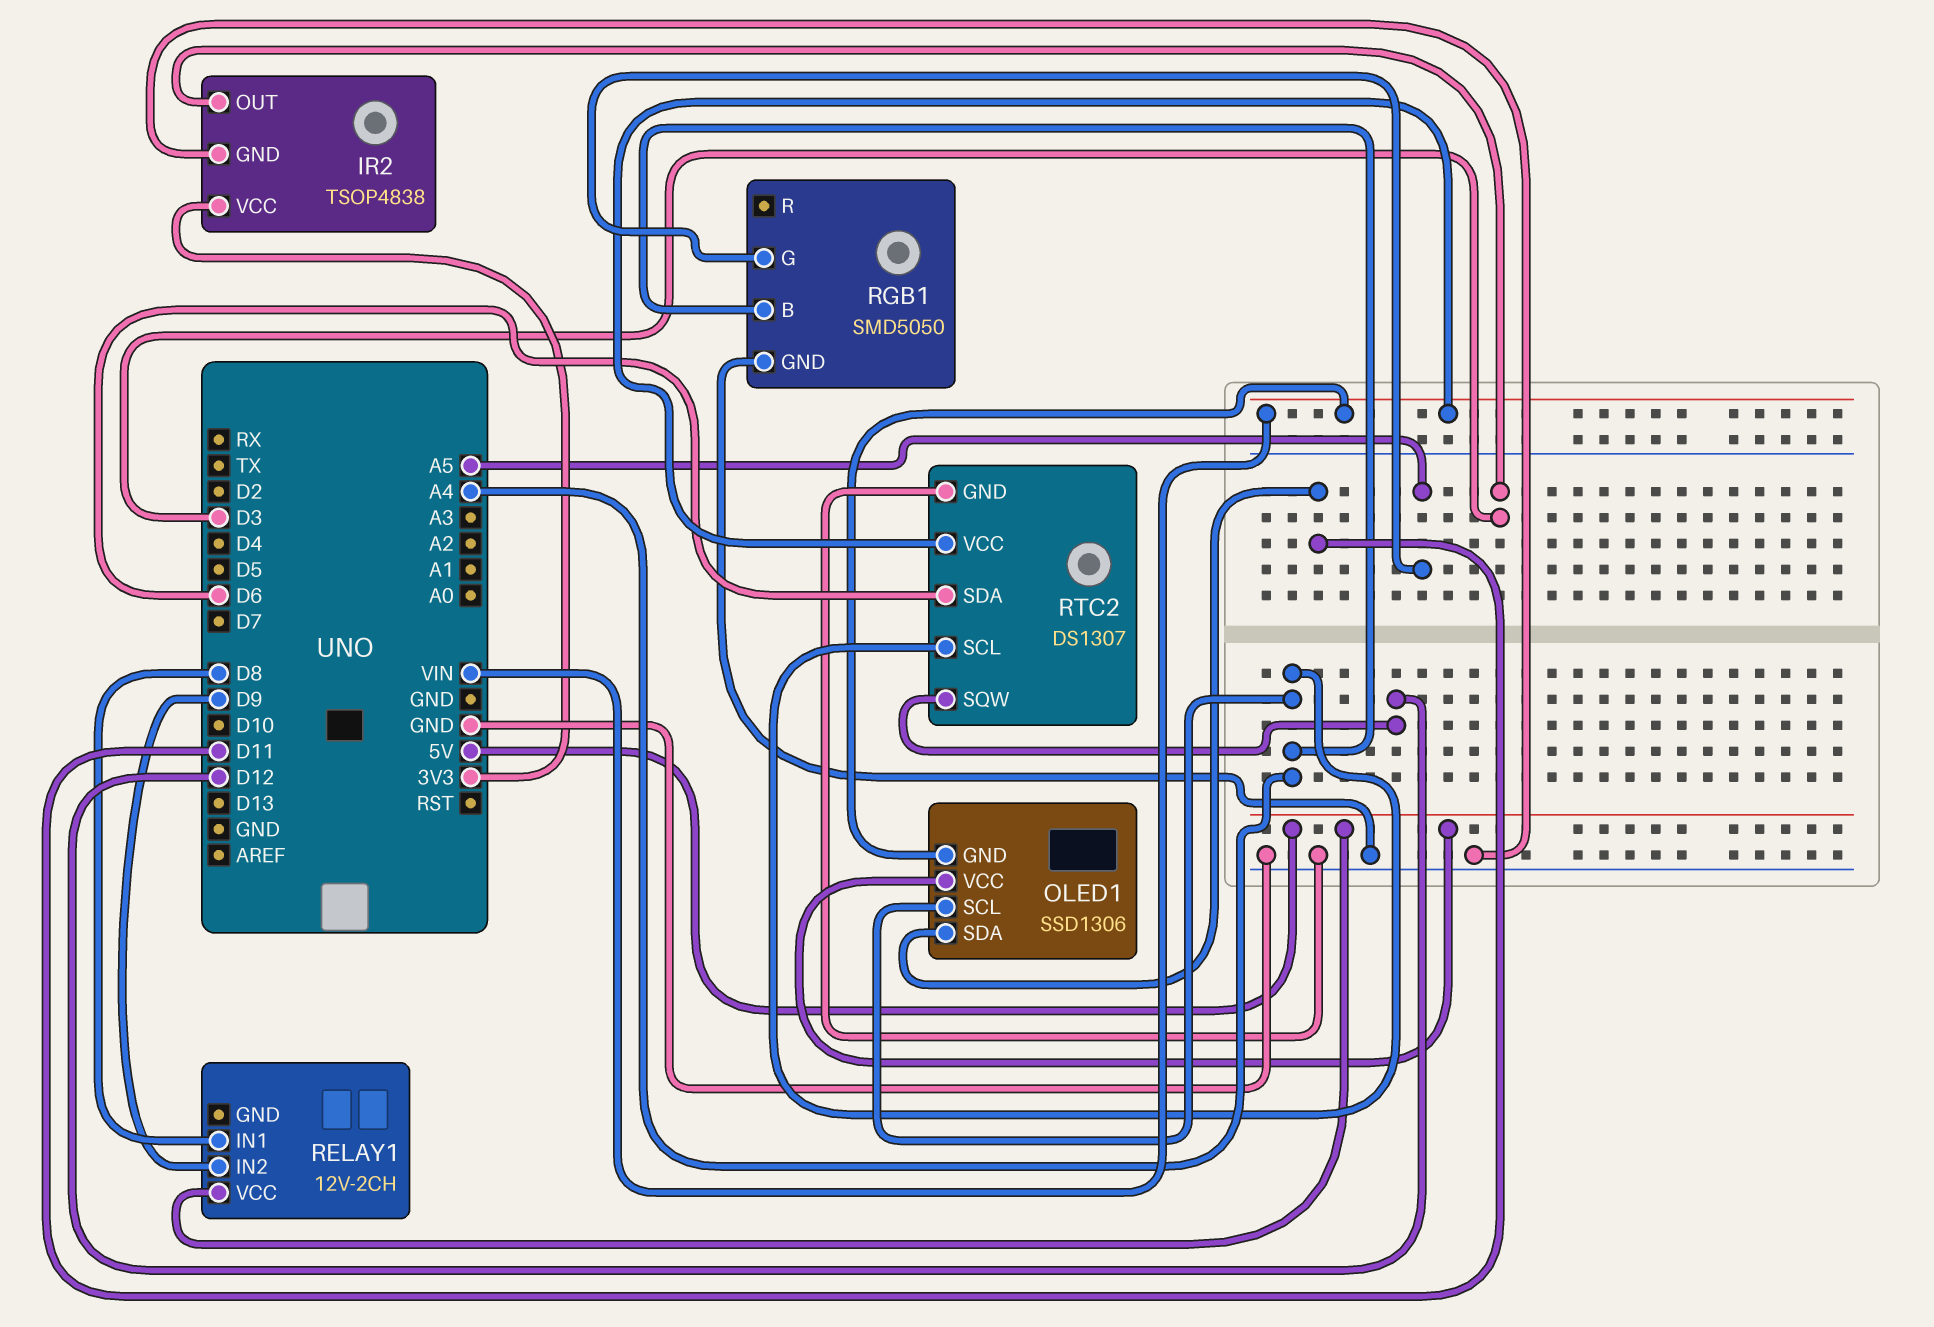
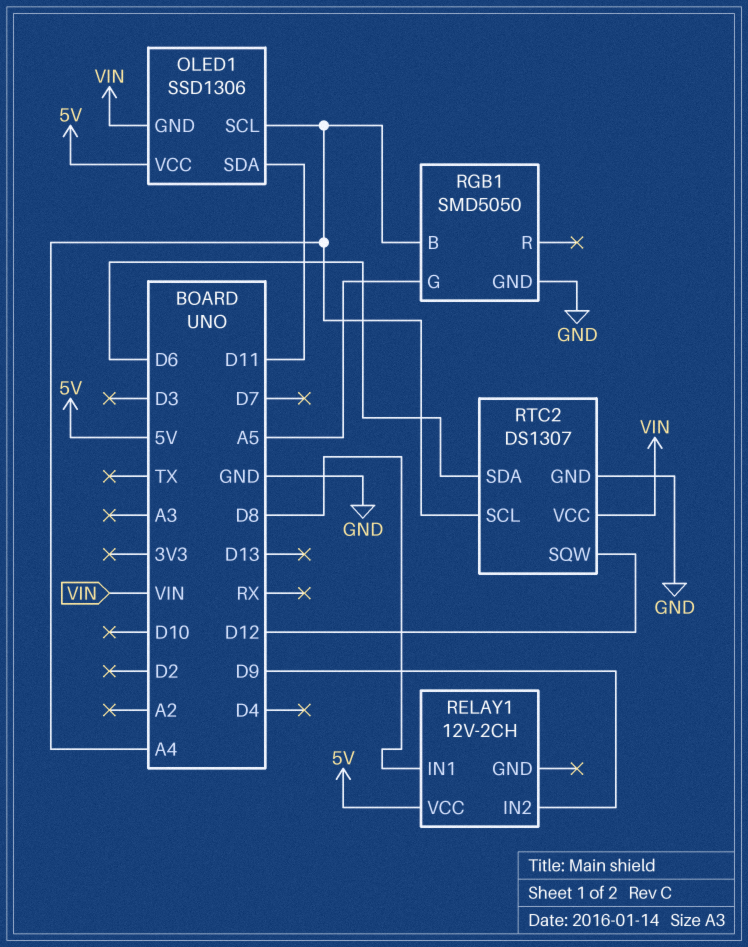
IR2: TSOP4838 -> none
IR2 pin GND: GND -> none
IR2 pin OUT: D3 -> none
IR2 pin VCC: 3V3 -> none

